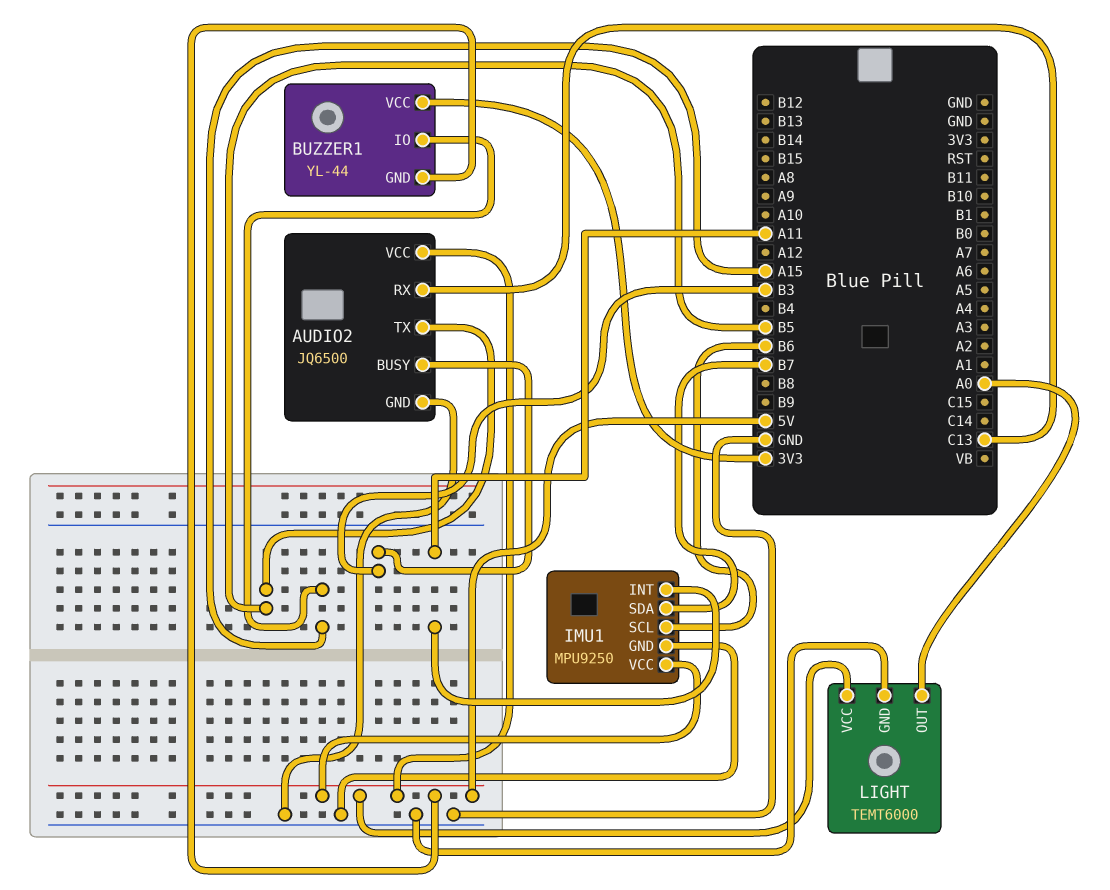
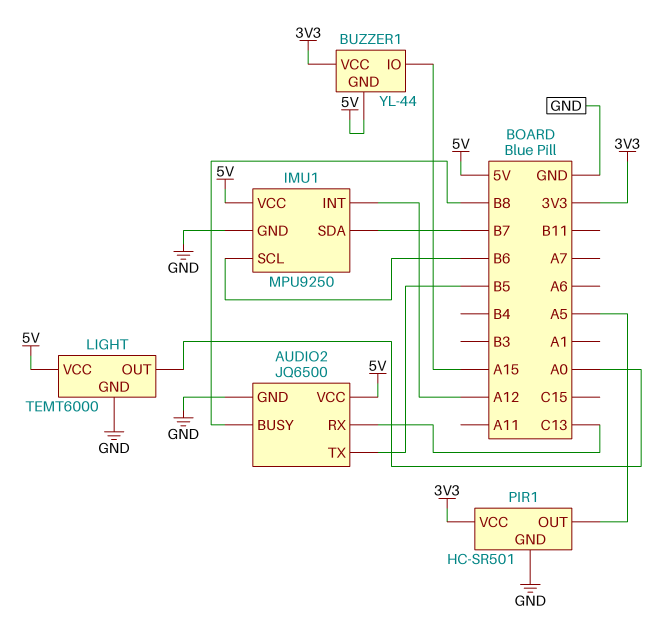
AUDIO2 pin BUSY: B3 -> B8
IMU1 pin INT: A11 -> A12
PIR1: none -> HC-SR501
PIR1 pin GND: none -> GND
PIR1 pin OUT: none -> A5
PIR1 pin VCC: none -> 3V3

